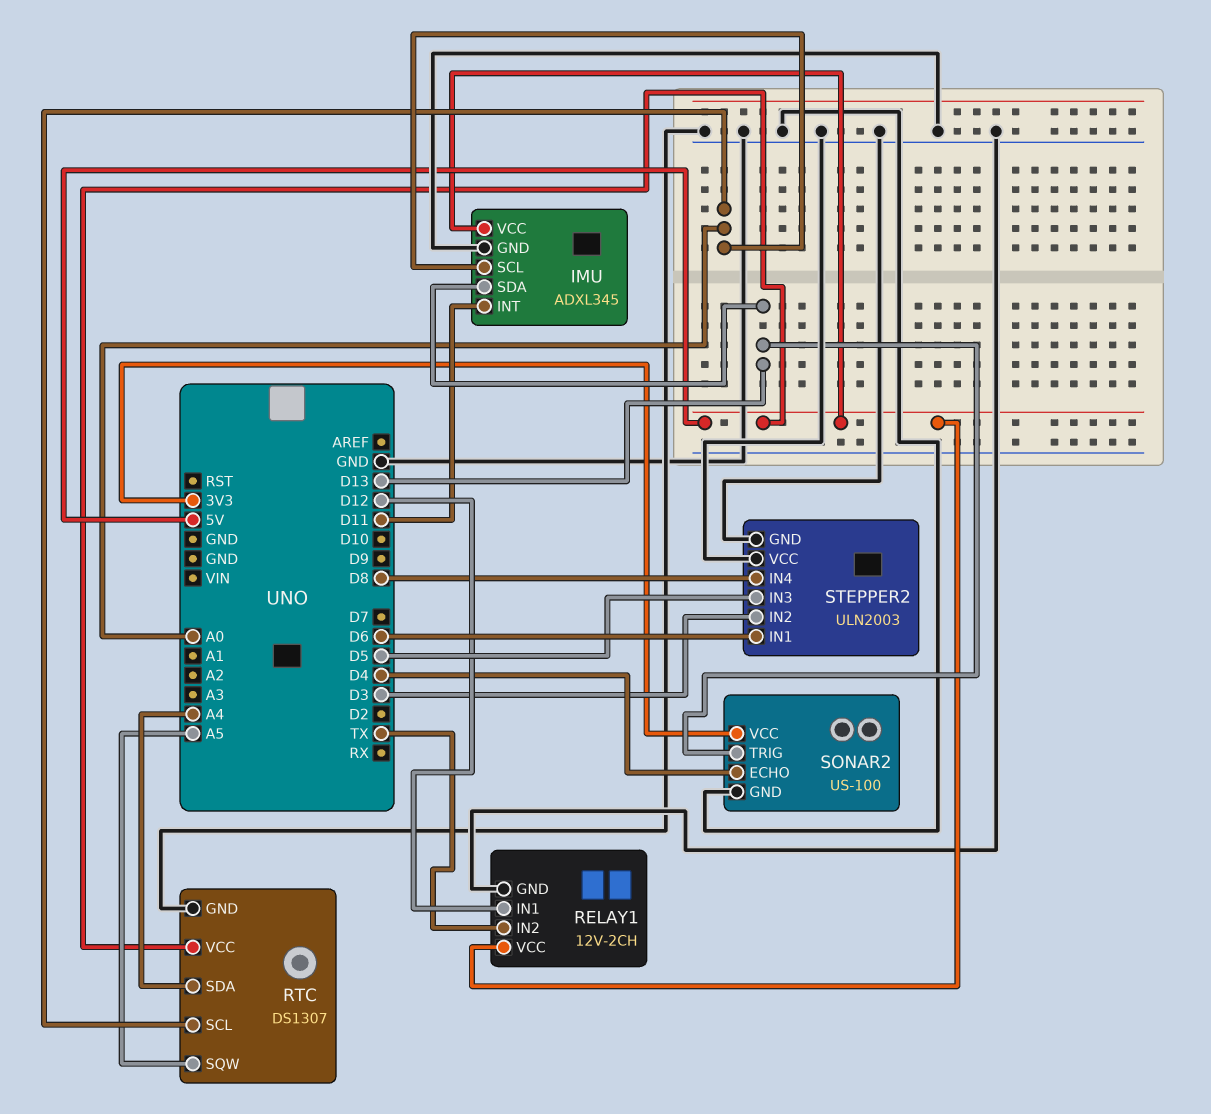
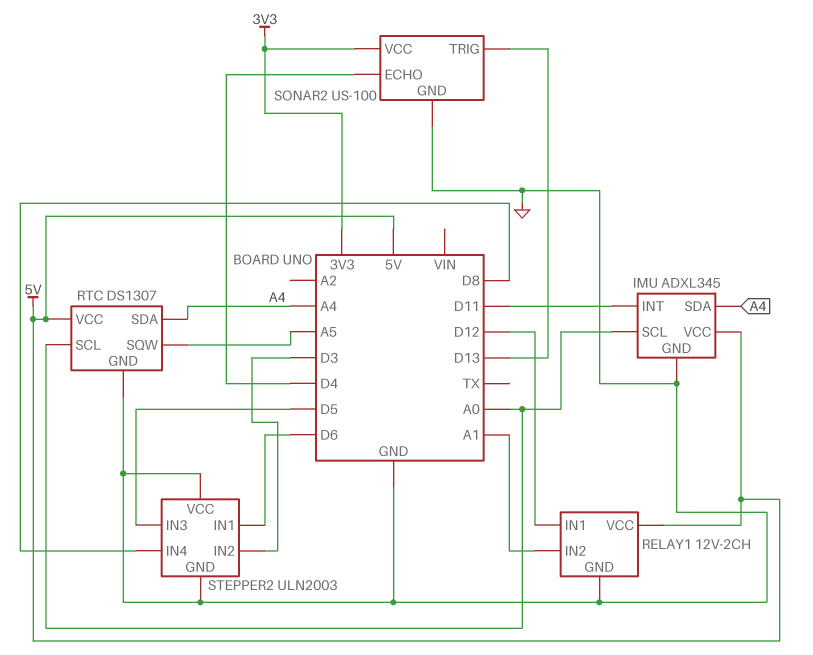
IMU pin SDA: D13 -> A4
RELAY1 pin IN2: TX -> A1

